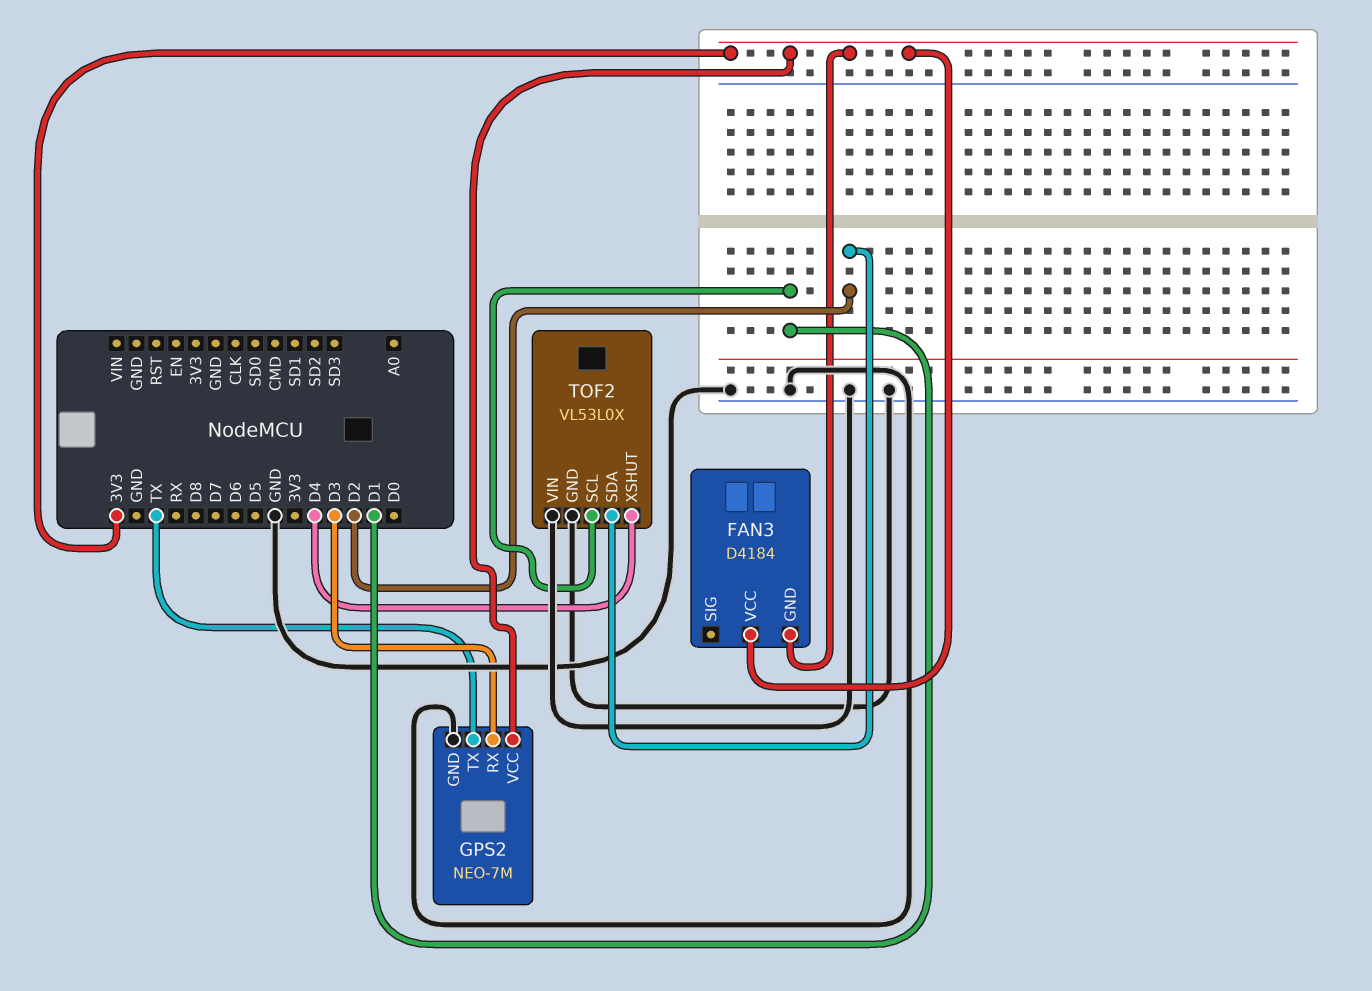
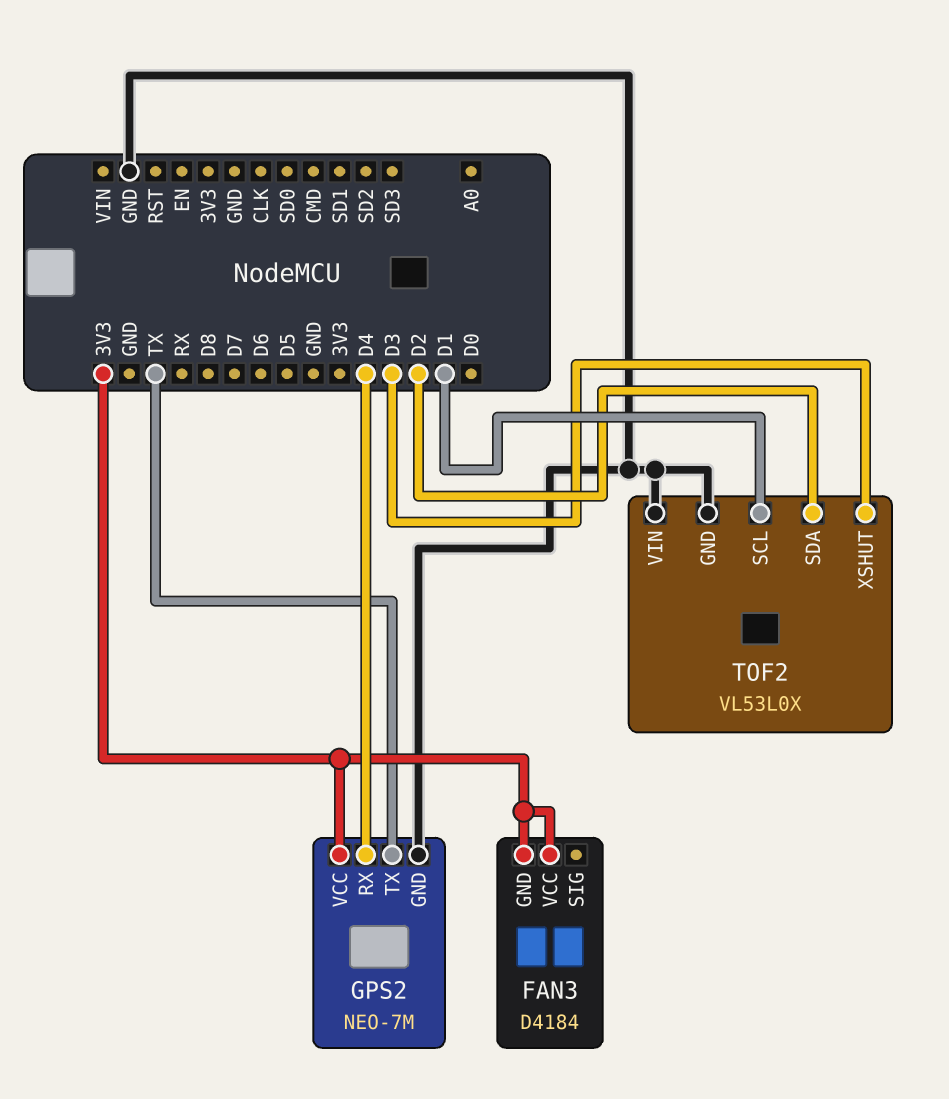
GPS2 pin RX: D3 -> D4
TOF2 pin XSHUT: D4 -> D3

